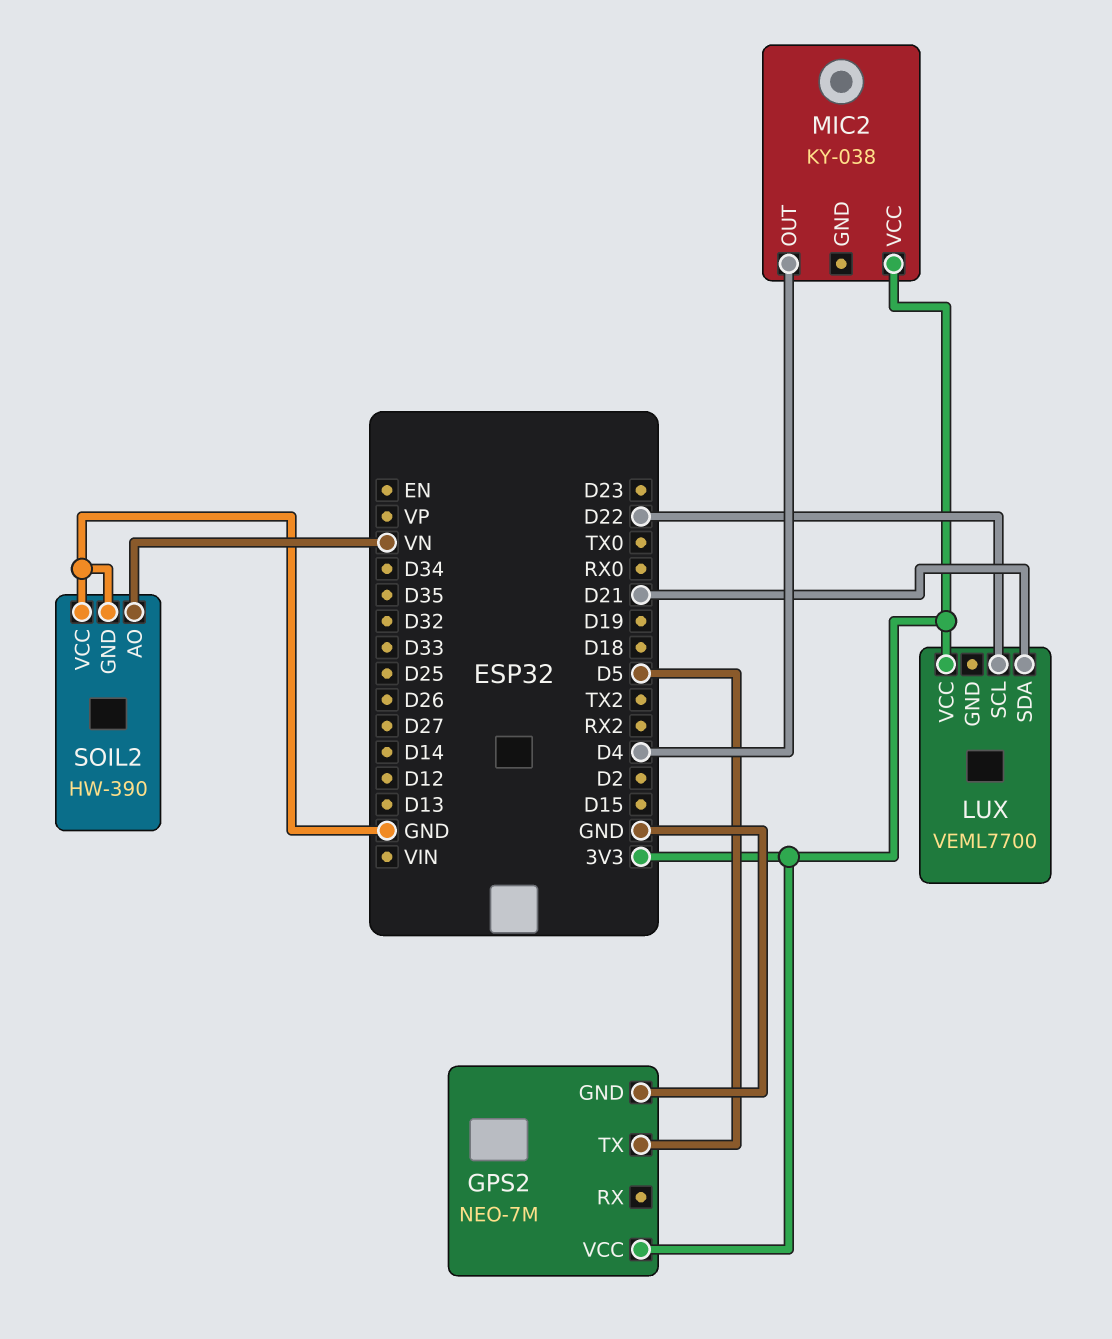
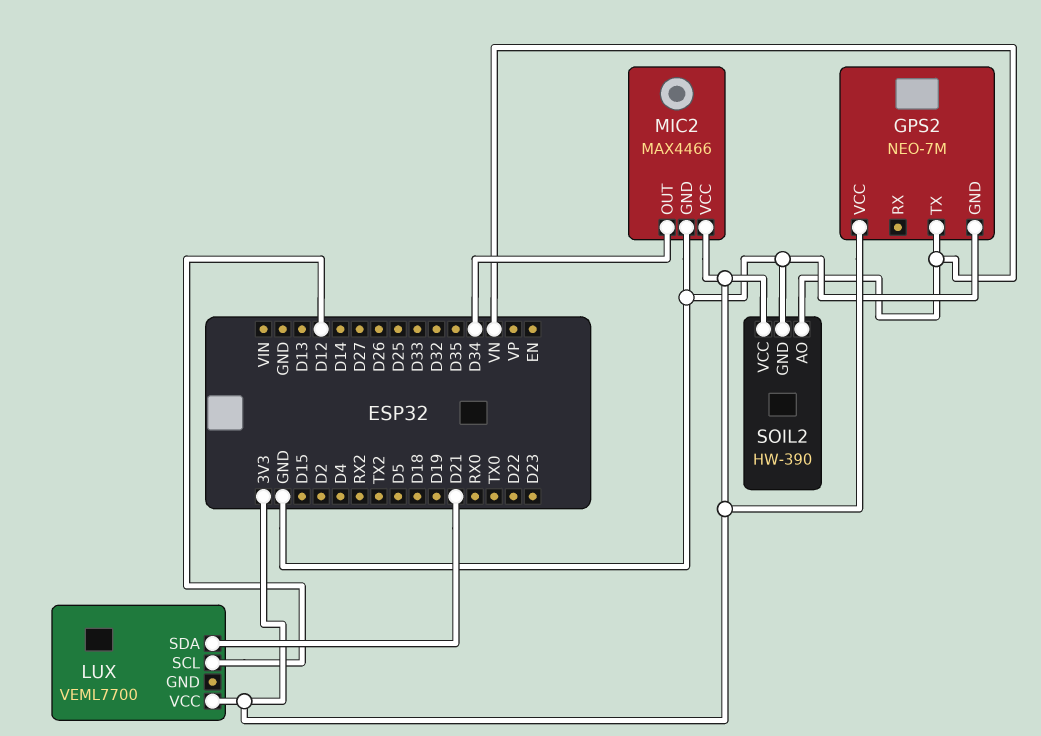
GPS2 pin TX: D5 -> VN
LUX pin SCL: D22 -> D12
MIC2: KY-038 -> MAX4466
MIC2 pin GND: none -> GND
MIC2 pin OUT: D4 -> D34
SOIL2 pin VCC: GND -> 3V3

